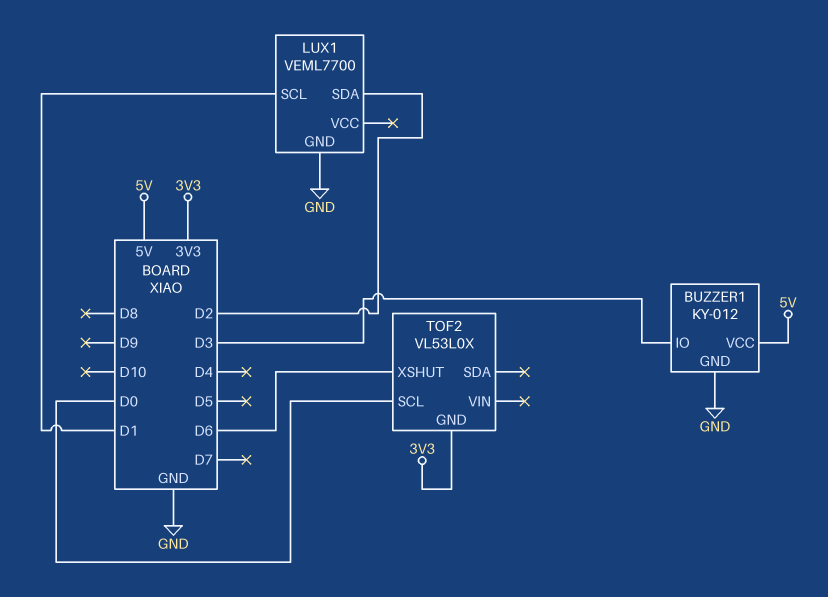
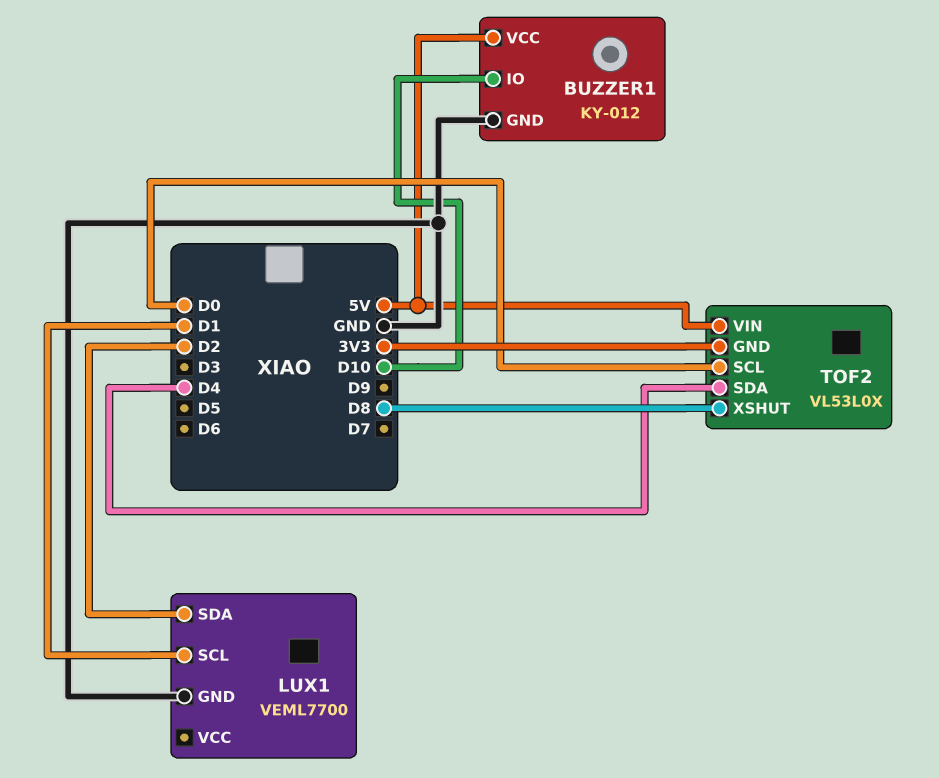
BUZZER1 pin IO: D3 -> D10
TOF2 pin SDA: none -> D4
TOF2 pin VIN: none -> 5V
TOF2 pin XSHUT: D6 -> D8

